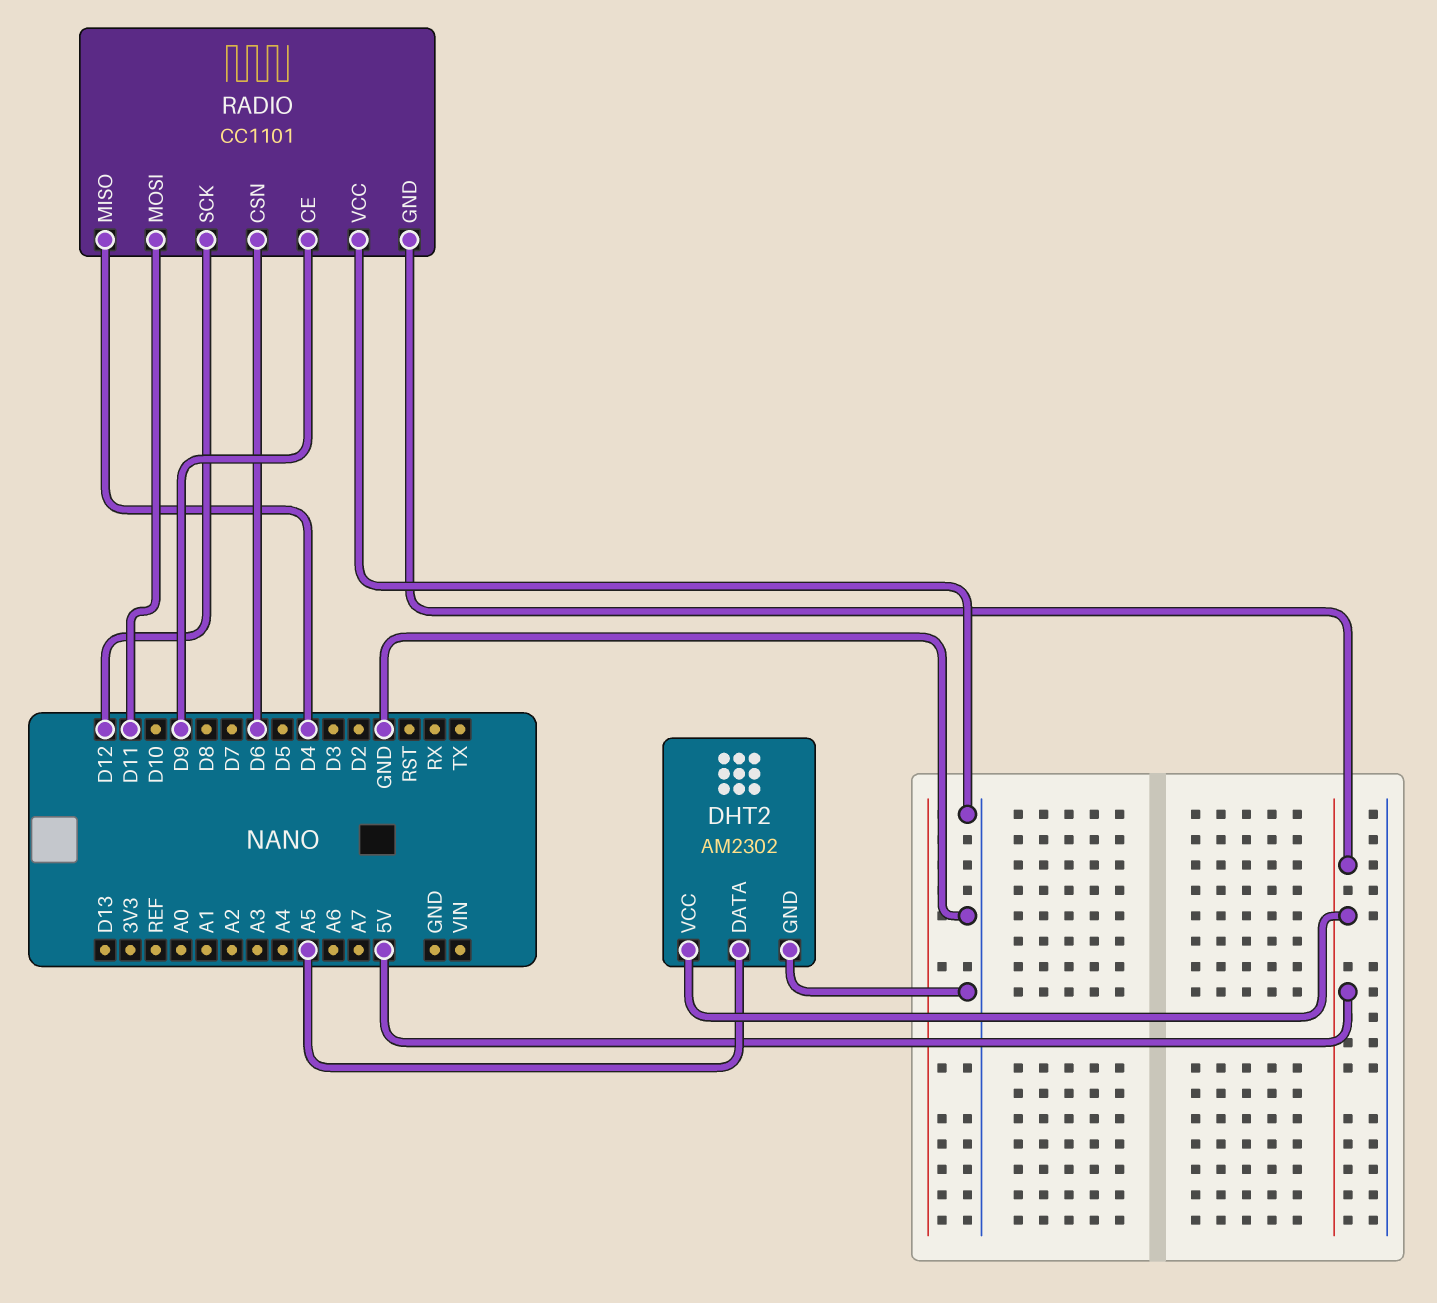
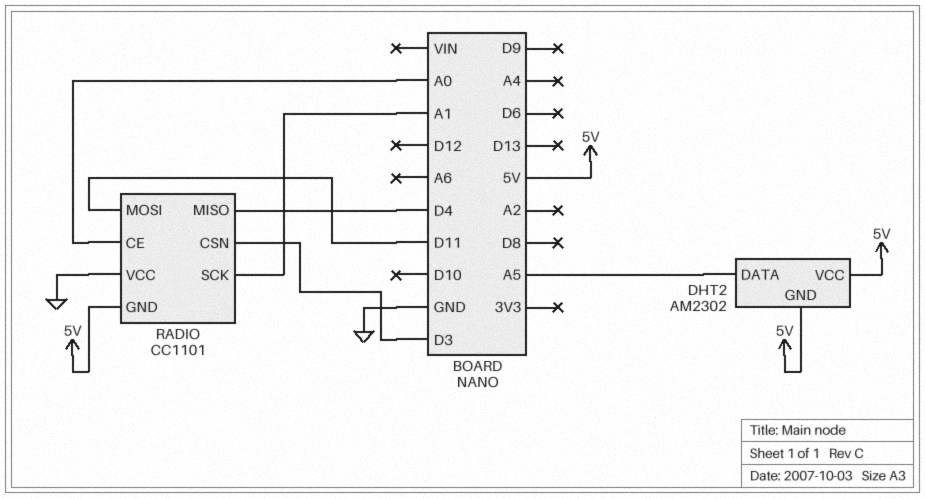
DHT2 pin GND: GND -> 5V
RADIO pin CE: D9 -> A0
RADIO pin CSN: D6 -> D3
RADIO pin SCK: D12 -> A1

